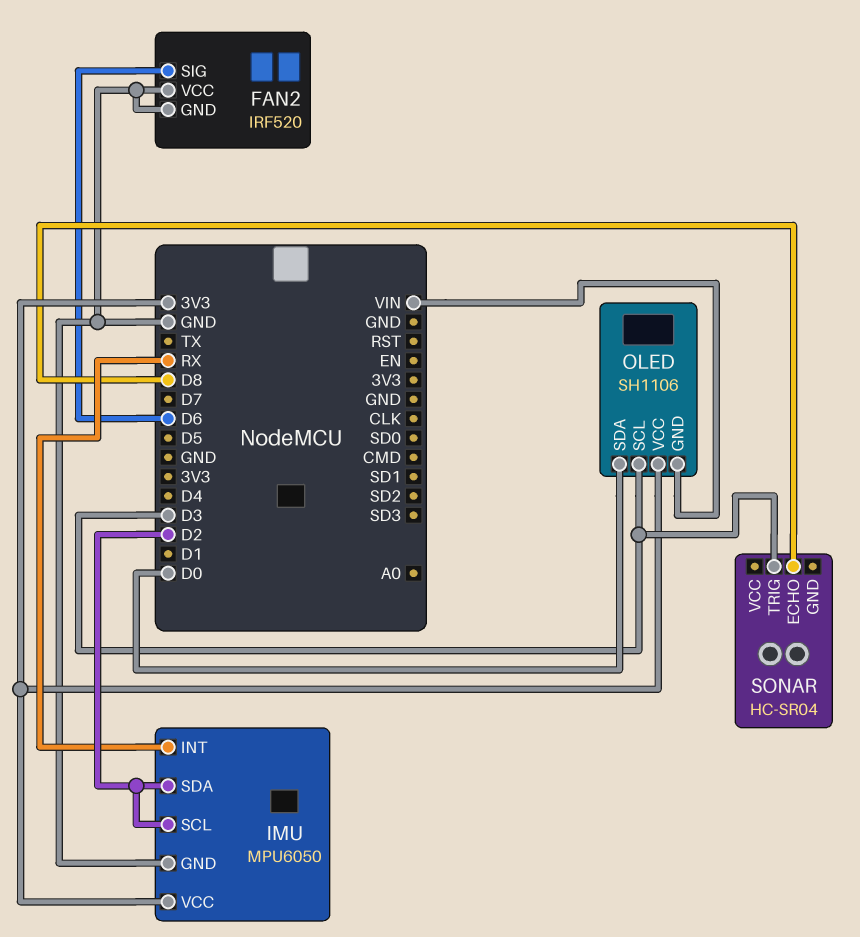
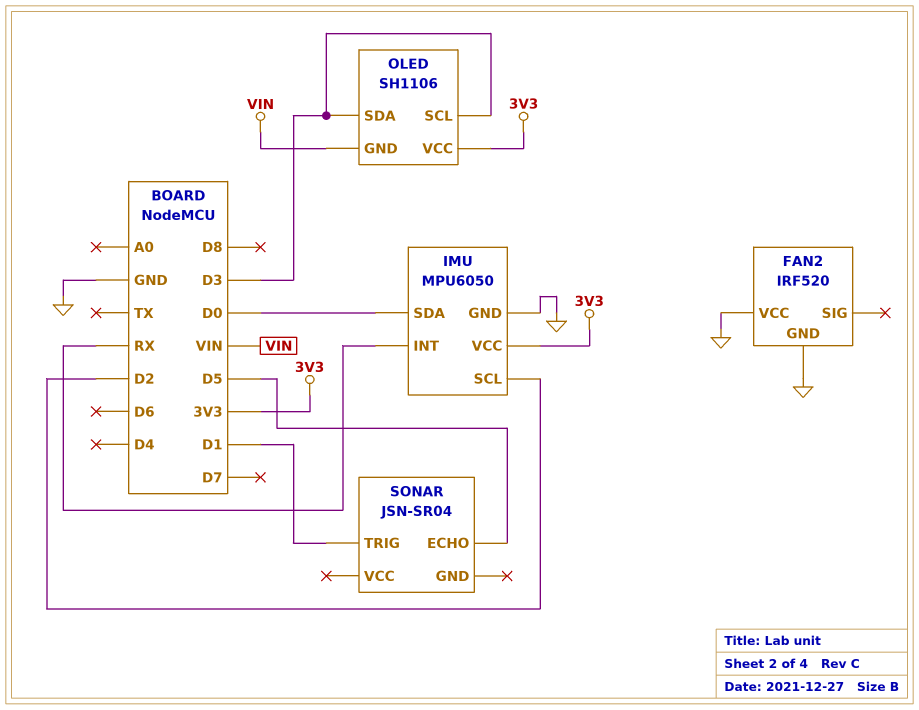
FAN2 pin SIG: D6 -> none
IMU pin SDA: D2 -> D0
OLED pin SDA: D0 -> D3
SONAR: HC-SR04 -> JSN-SR04
SONAR pin ECHO: D8 -> D5
SONAR pin TRIG: D3 -> D1

